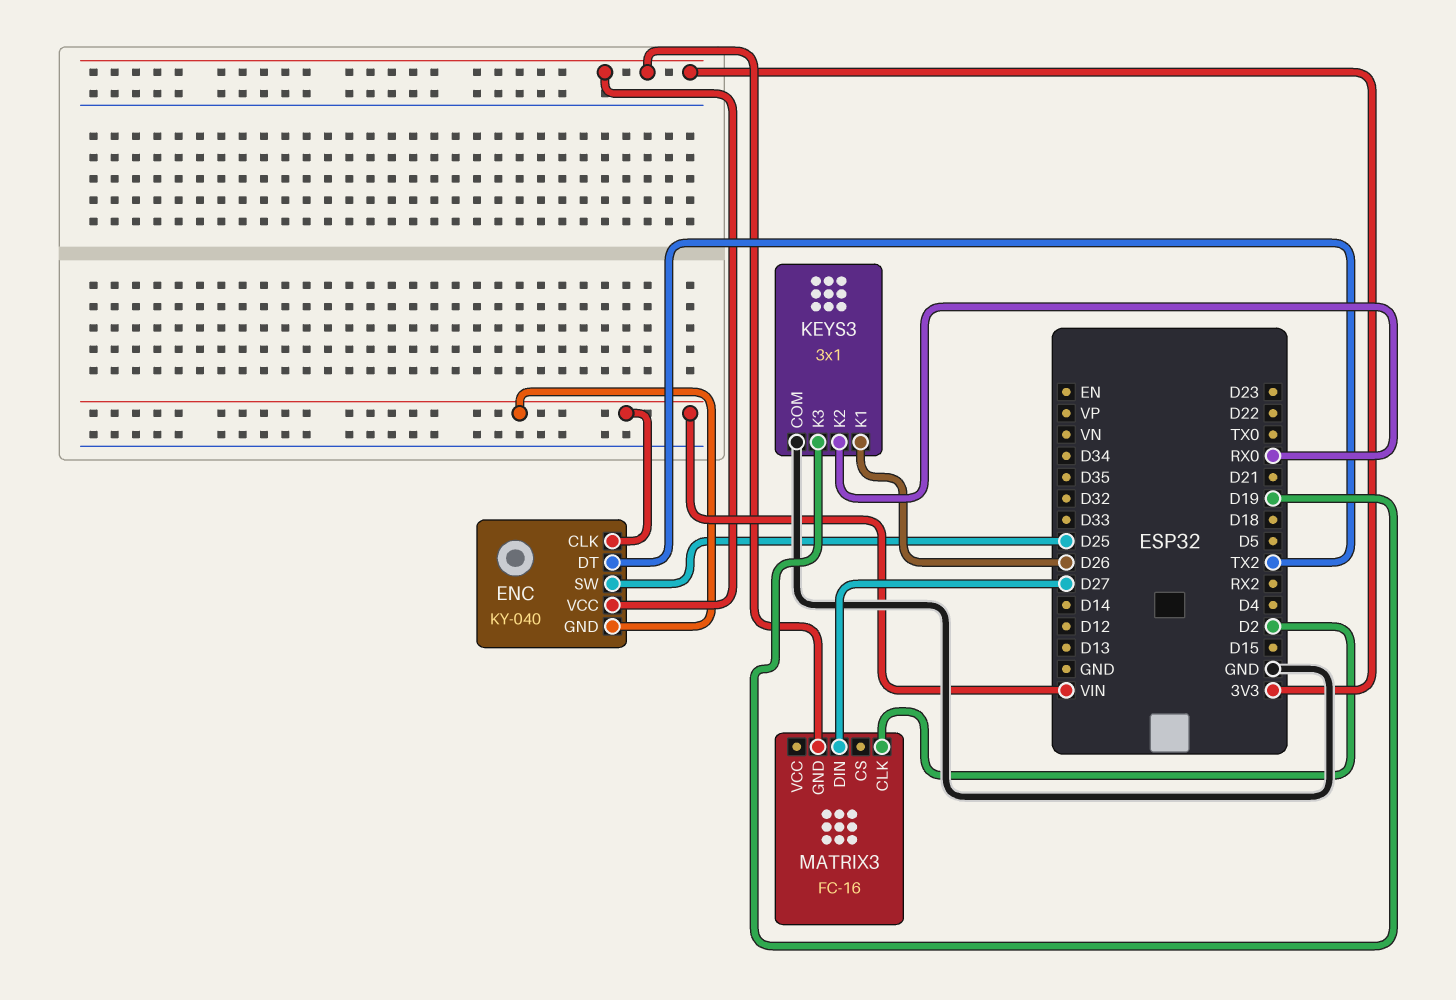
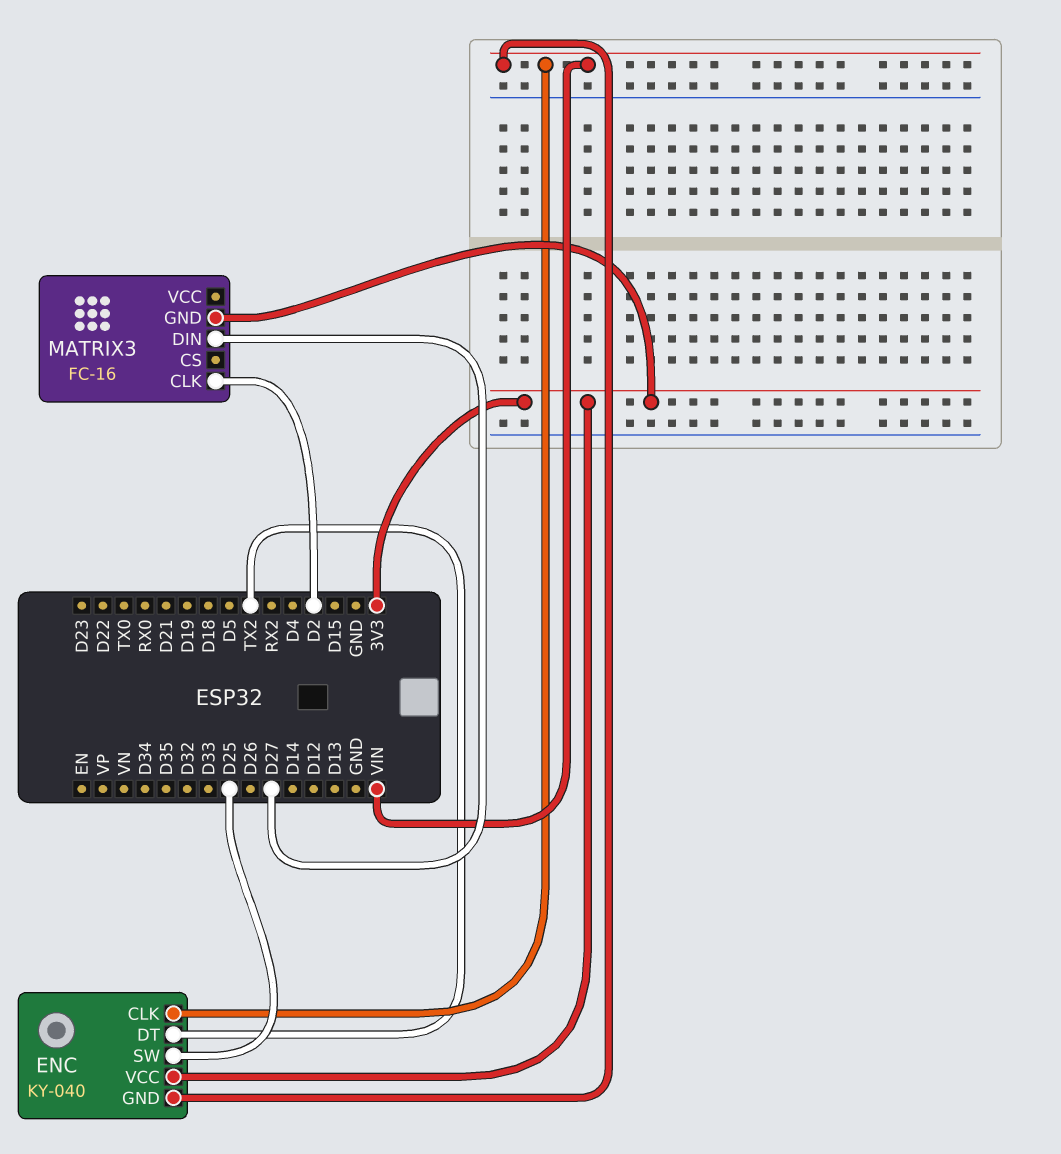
KEYS3: 3x1 -> none
KEYS3 pin COM: GND -> none
KEYS3 pin K1: D26 -> none
KEYS3 pin K2: RX0 -> none
KEYS3 pin K3: D19 -> none

